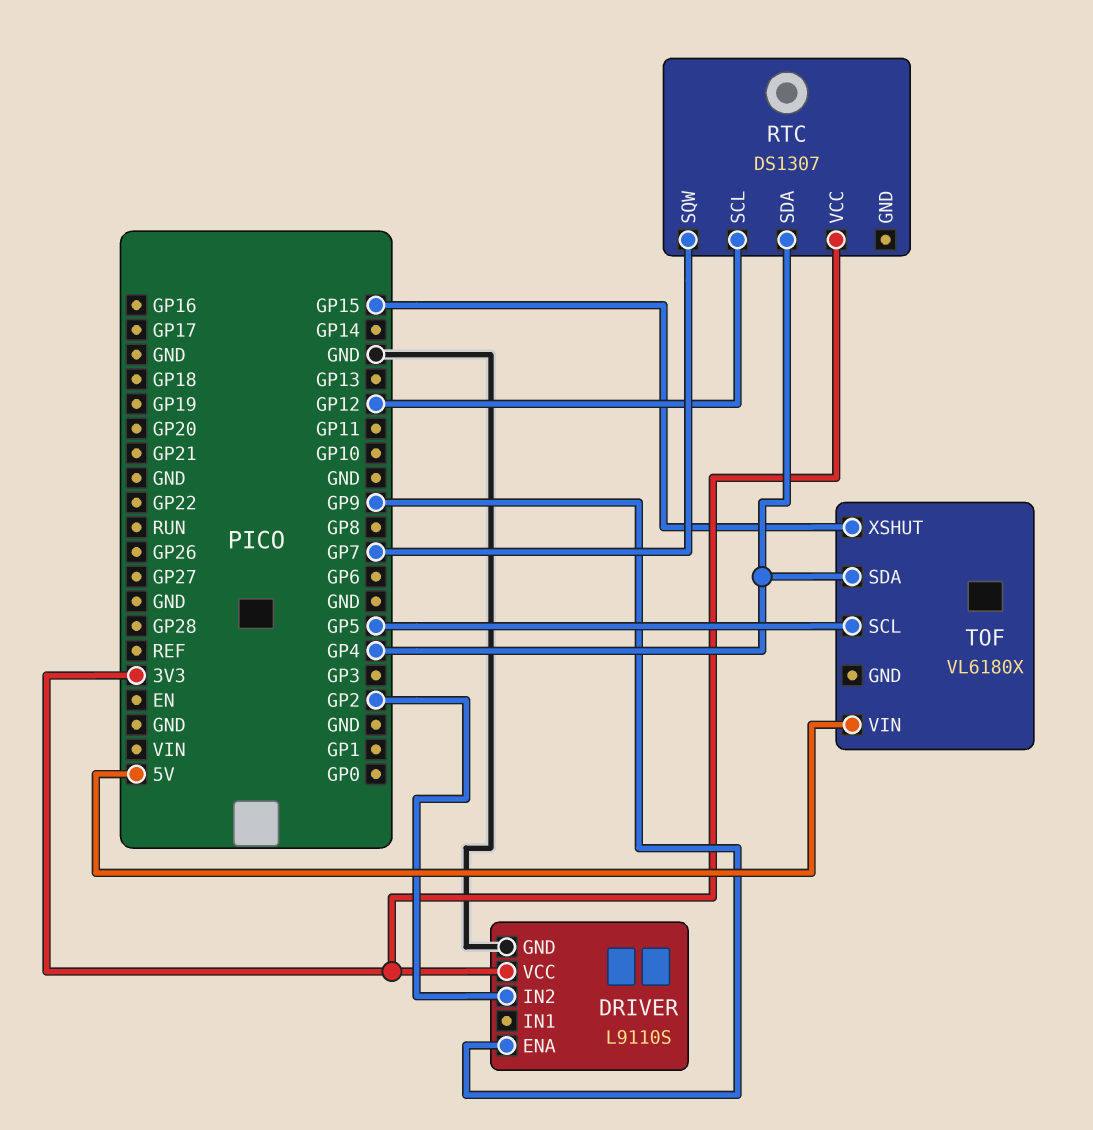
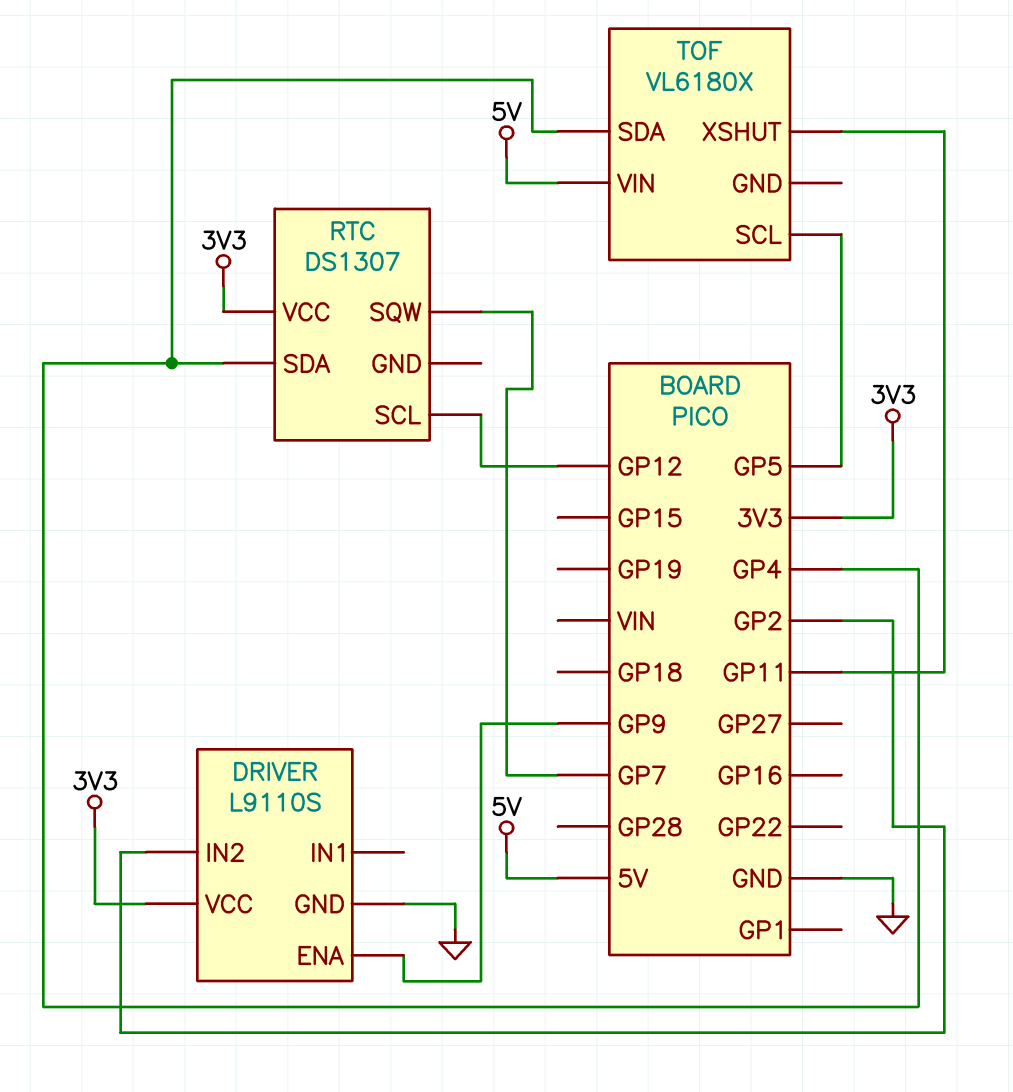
TOF pin XSHUT: GP15 -> GP11

